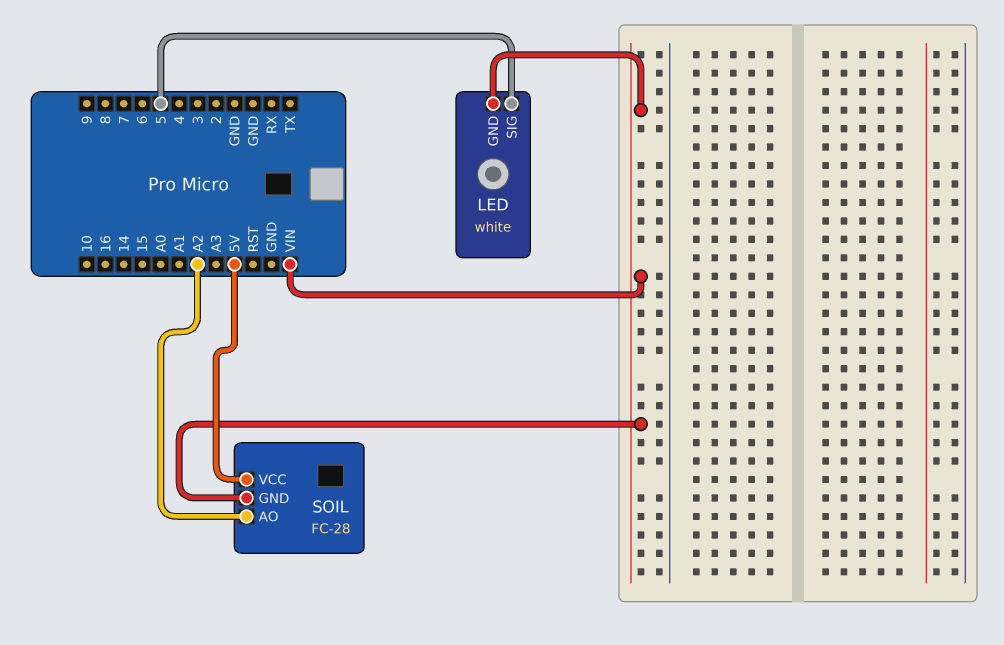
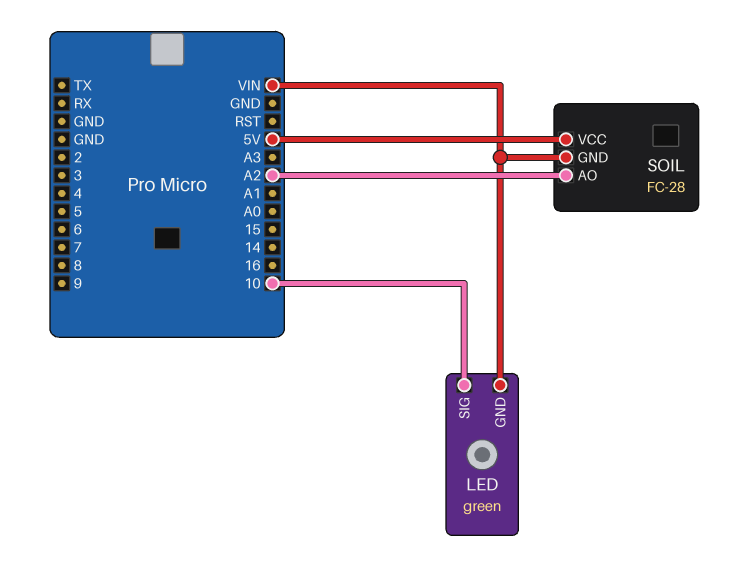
LED: white -> green
LED pin SIG: 5 -> 10

